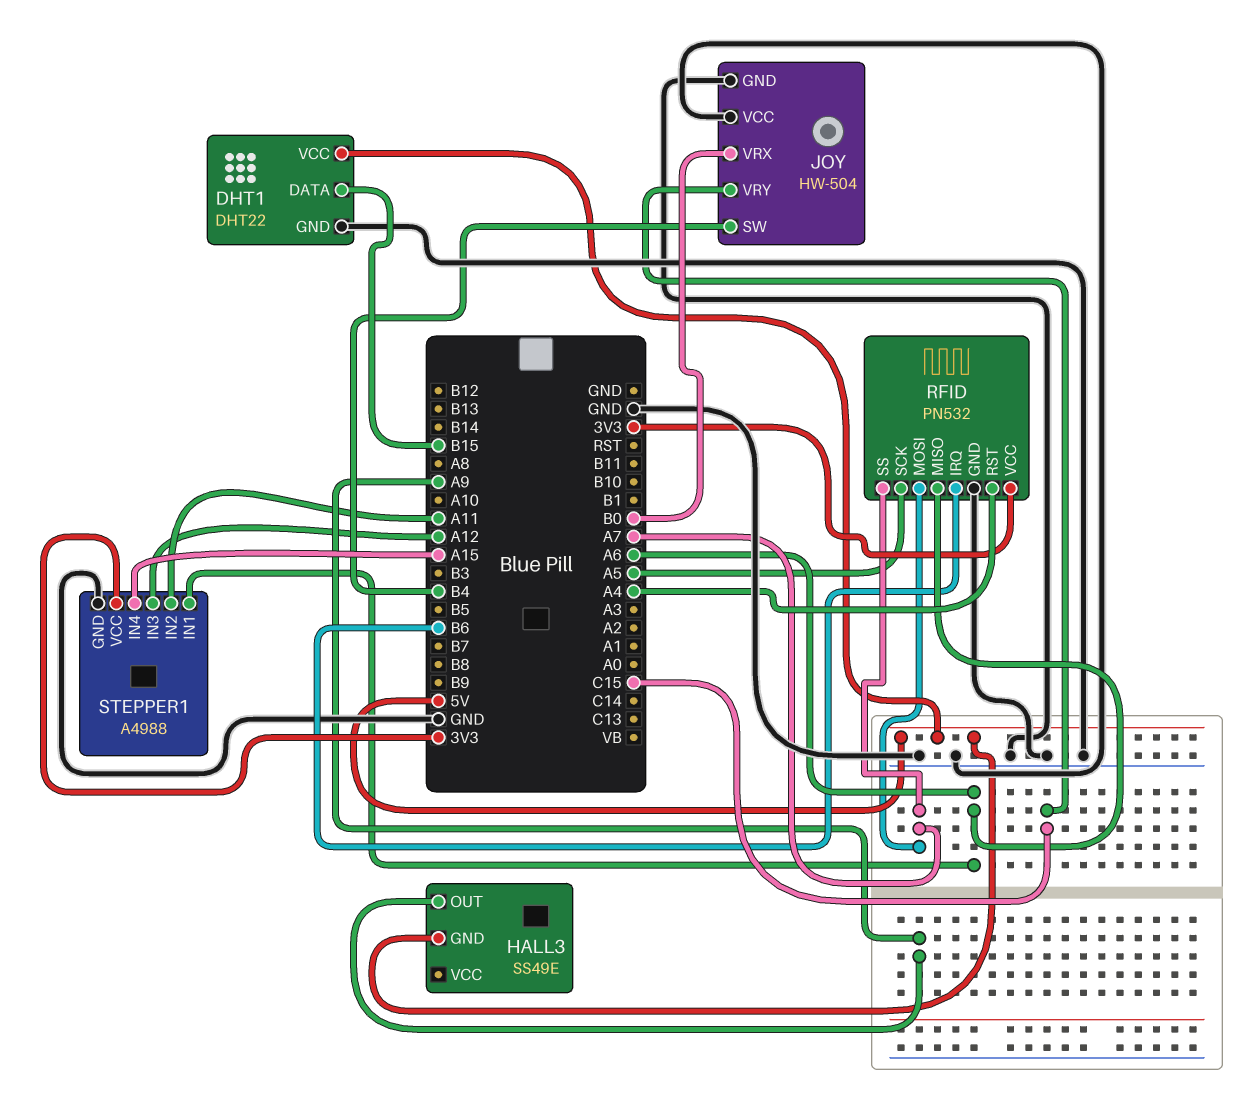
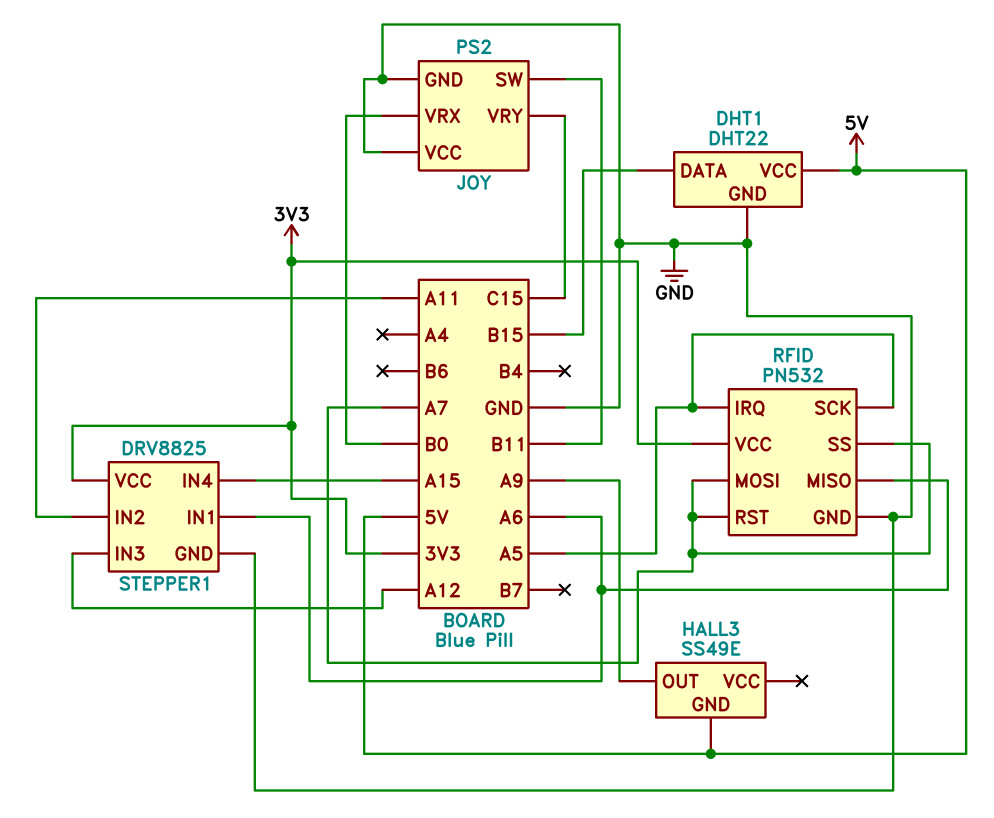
JOY: HW-504 -> PS2
JOY pin SW: B4 -> B11
RFID pin IRQ: B6 -> A5
RFID pin RST: A4 -> A7
STEPPER1: A4988 -> DRV8825

